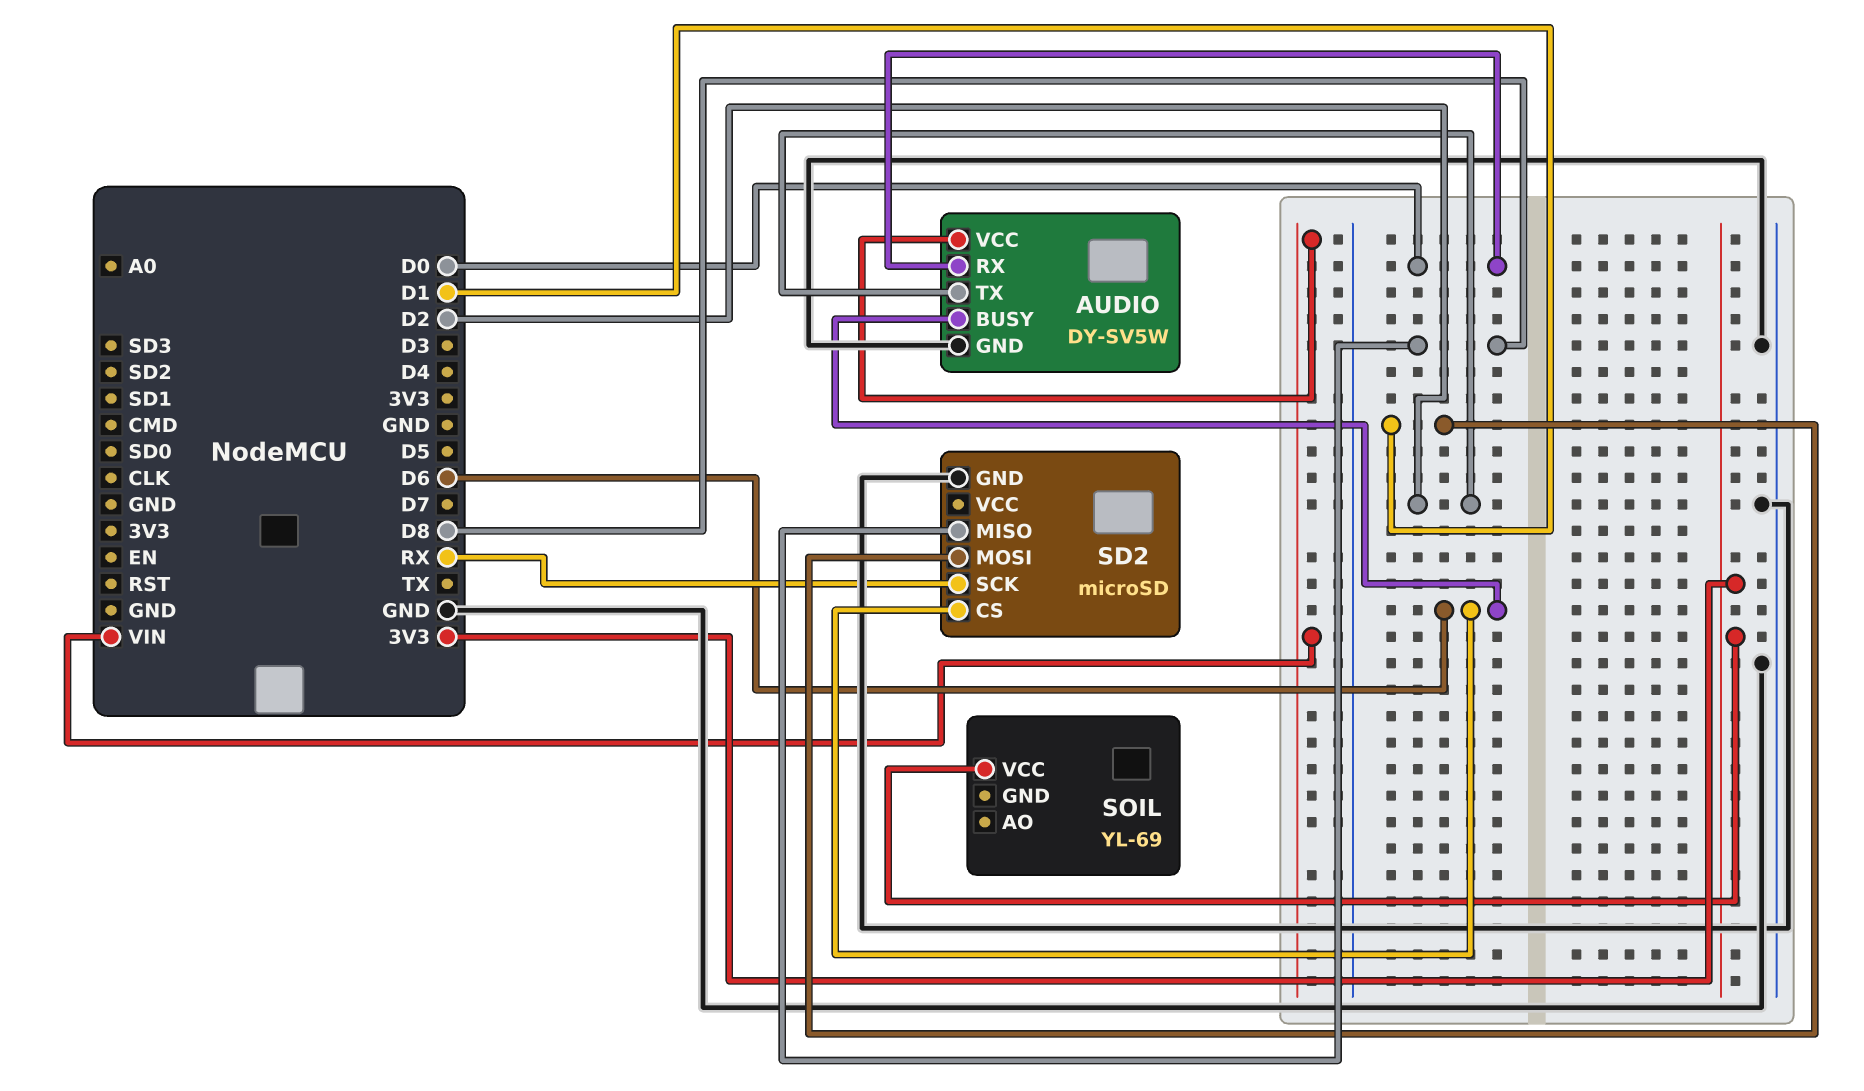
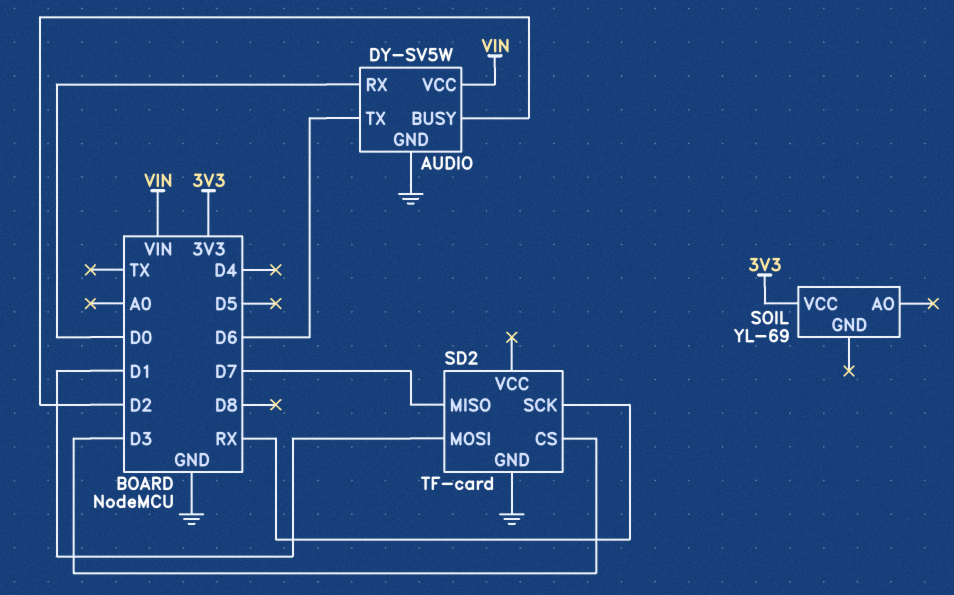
AUDIO pin BUSY: D6 -> D2
AUDIO pin TX: D2 -> D6
SD2: microSD -> TF-card
SD2 pin CS: D6 -> D3
SD2 pin MISO: D8 -> D7

